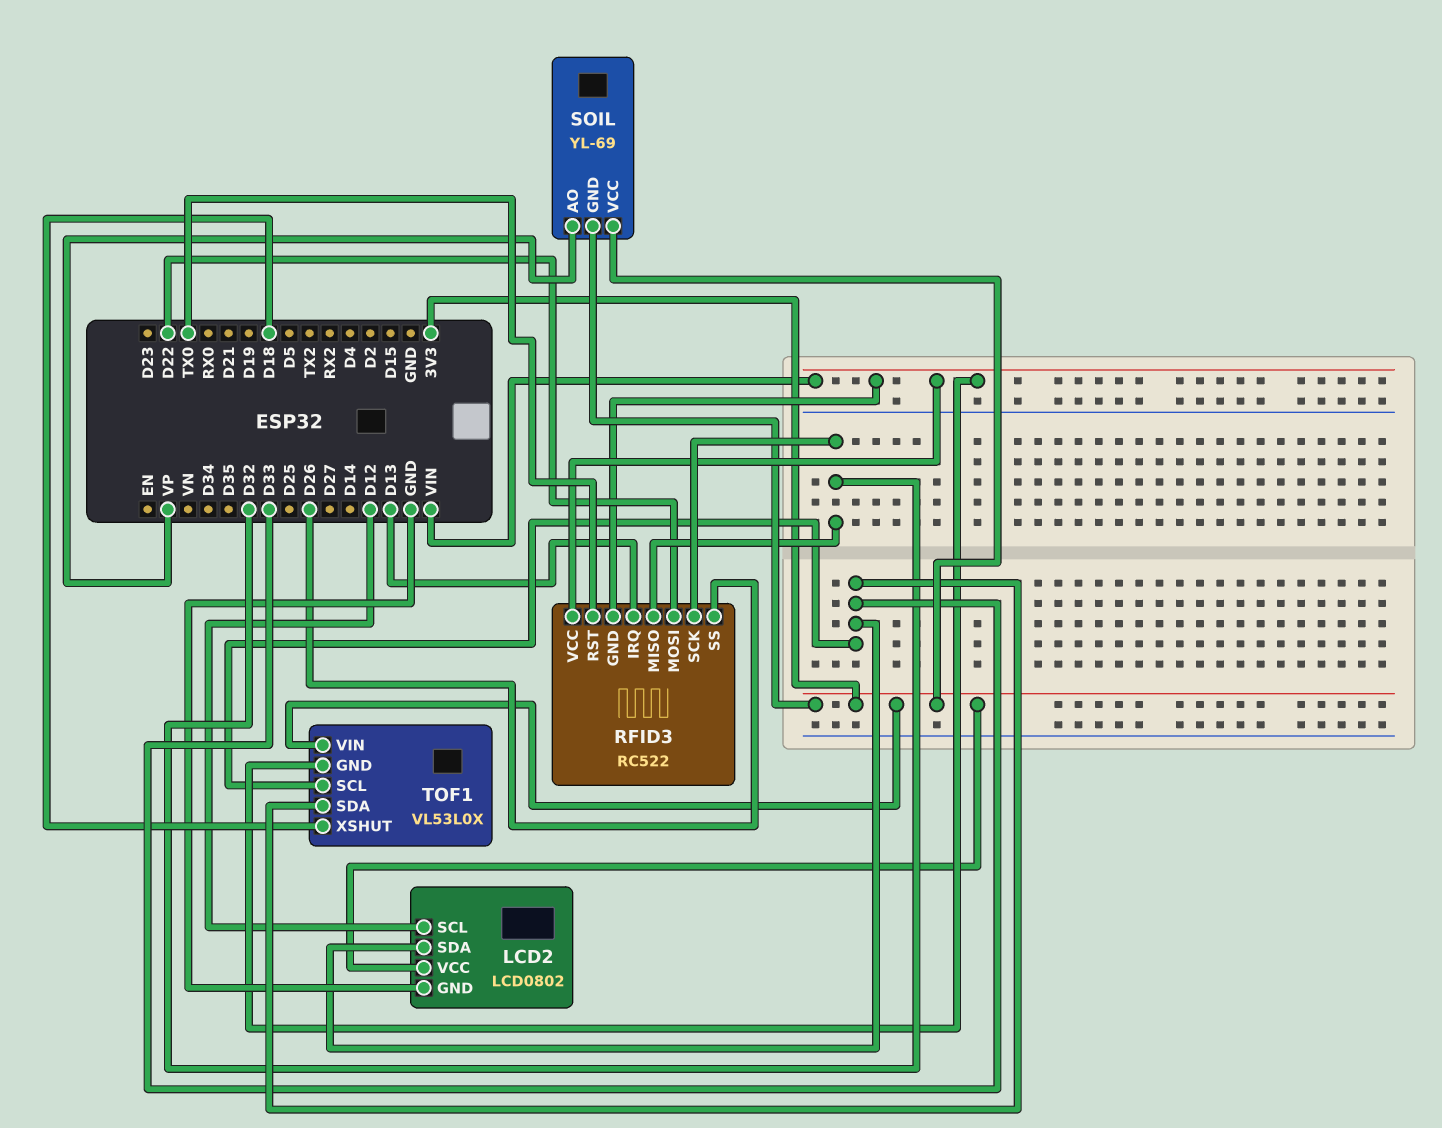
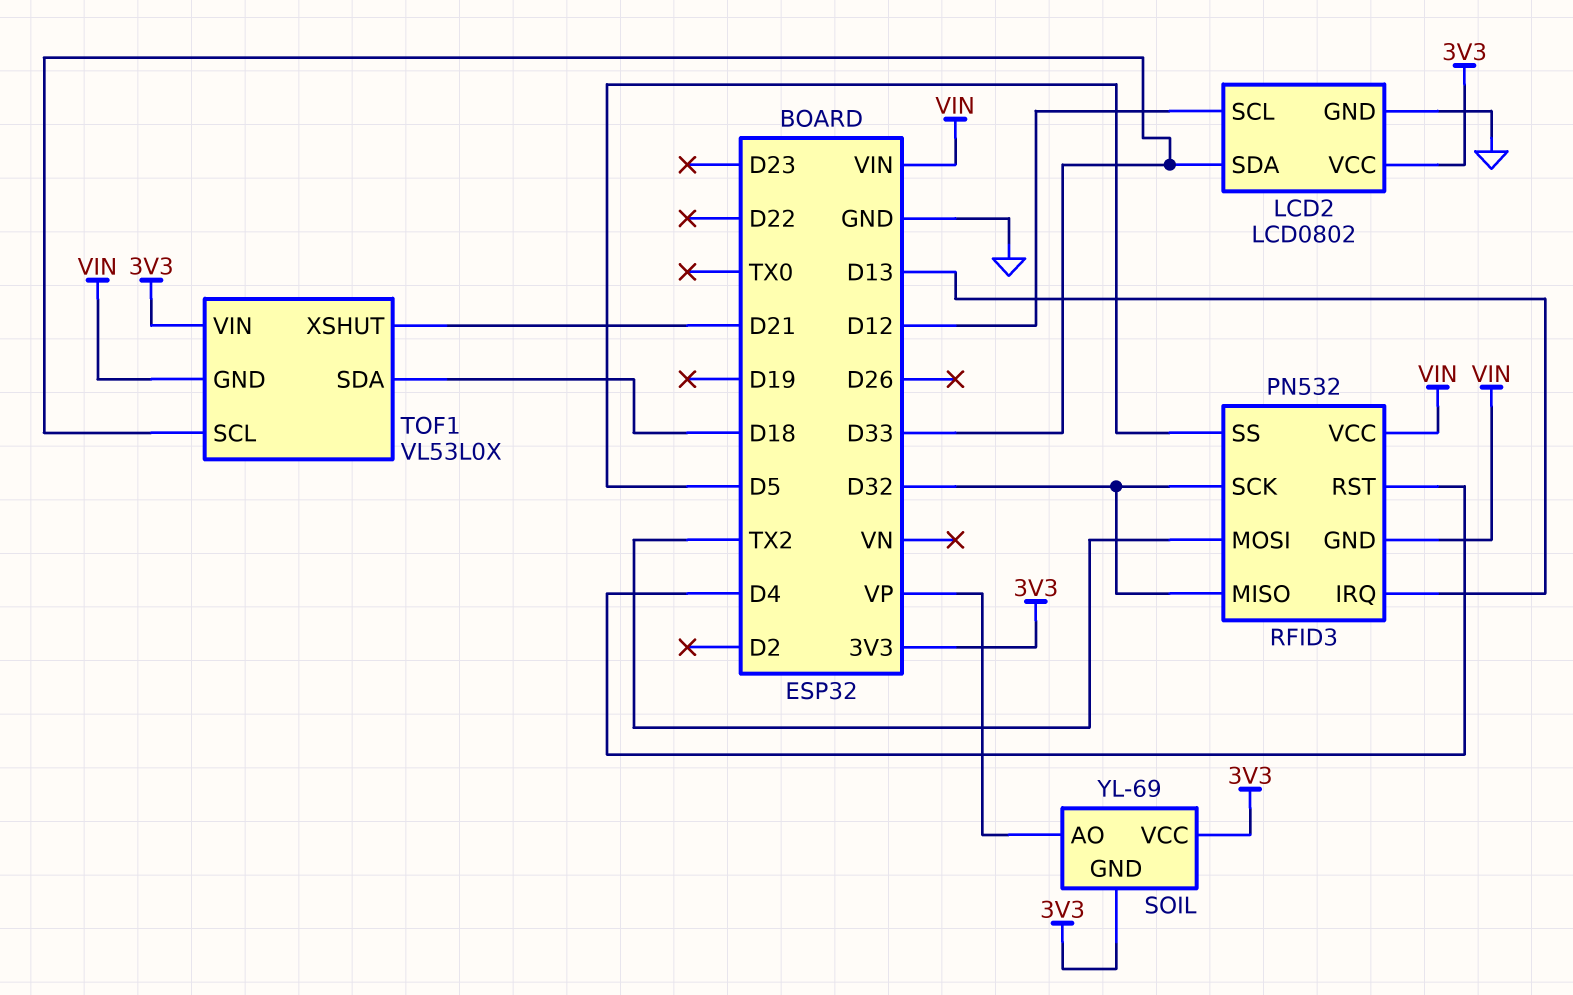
RFID3: RC522 -> PN532
RFID3 pin MOSI: D22 -> TX2
RFID3 pin RST: TX0 -> D4
RFID3 pin SS: D26 -> D5
TOF1 pin SDA: D33 -> D18
TOF1 pin XSHUT: D18 -> D21

